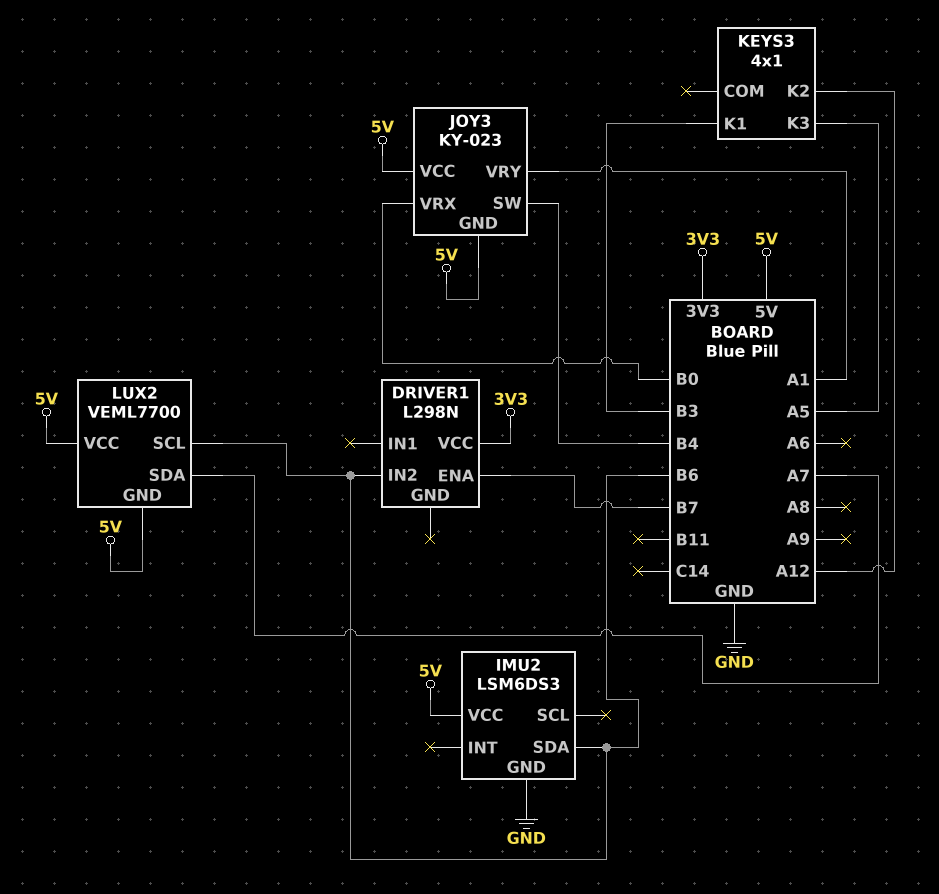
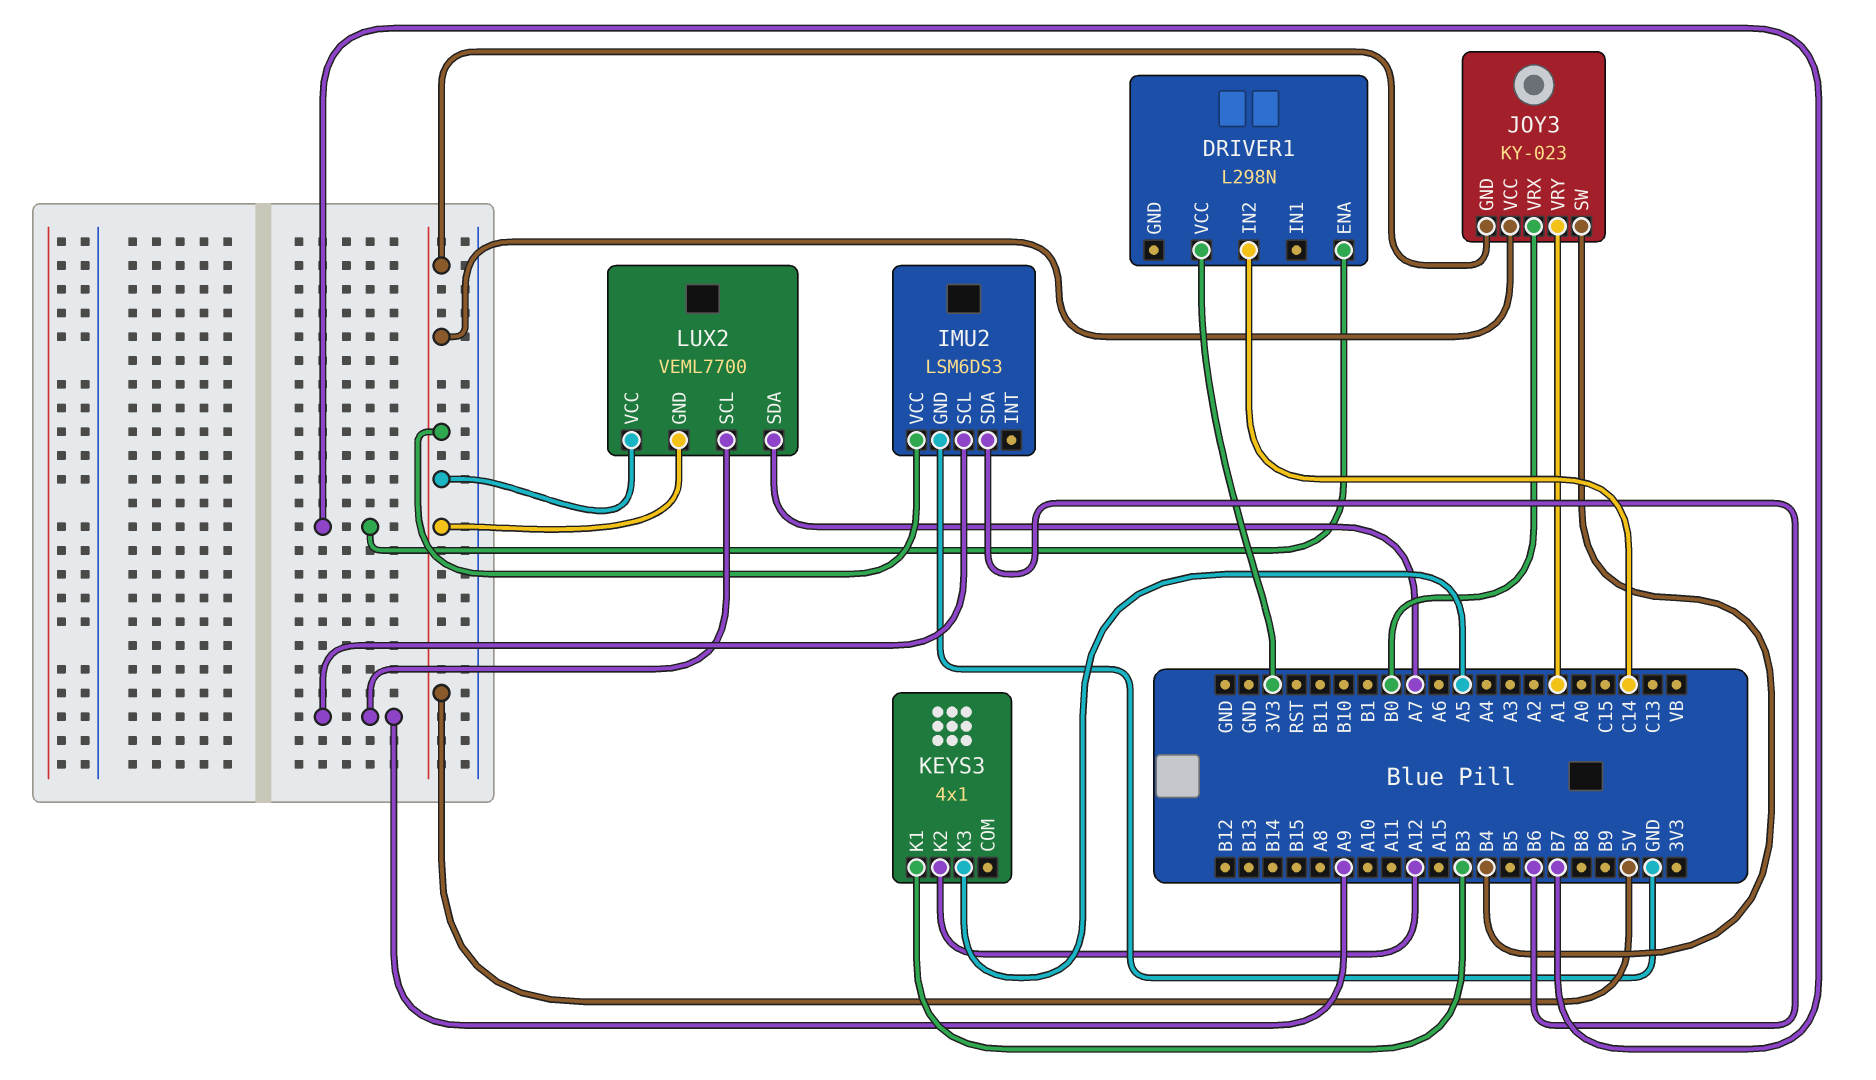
DRIVER1 pin IN2: B6 -> C14
IMU2 pin SCL: none -> A9
LUX2 pin SCL: B6 -> A9

